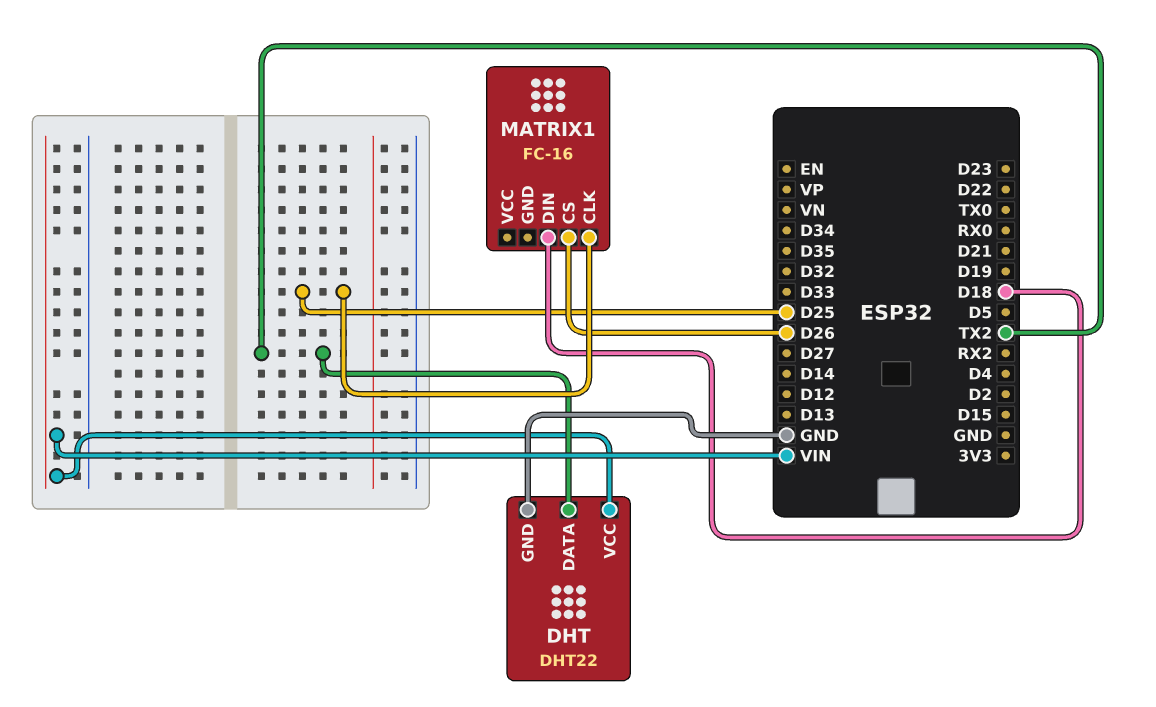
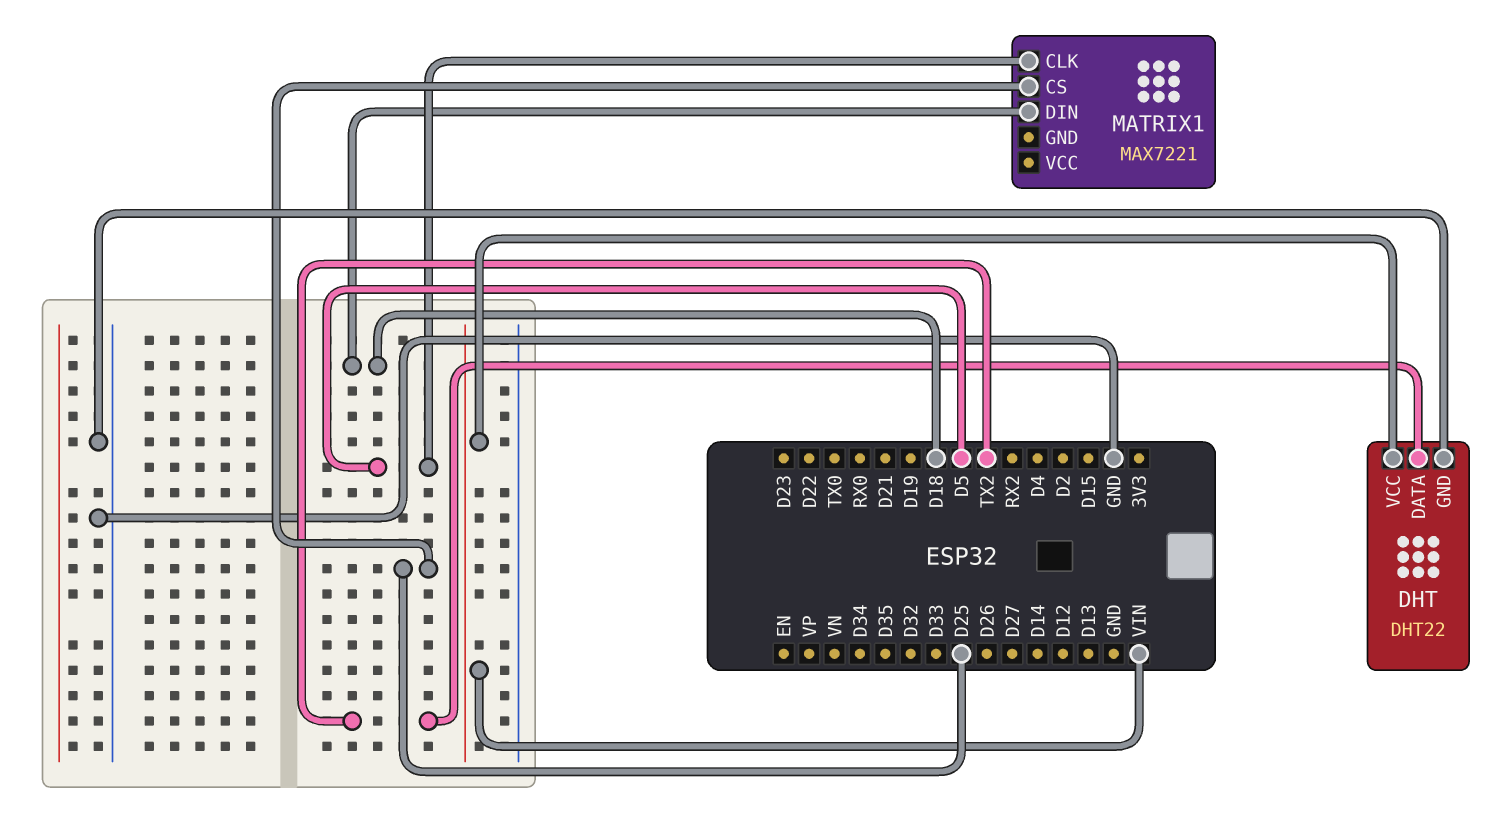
MATRIX1: FC-16 -> MAX7221
MATRIX1 pin CLK: D25 -> D5
MATRIX1 pin CS: D26 -> D25

